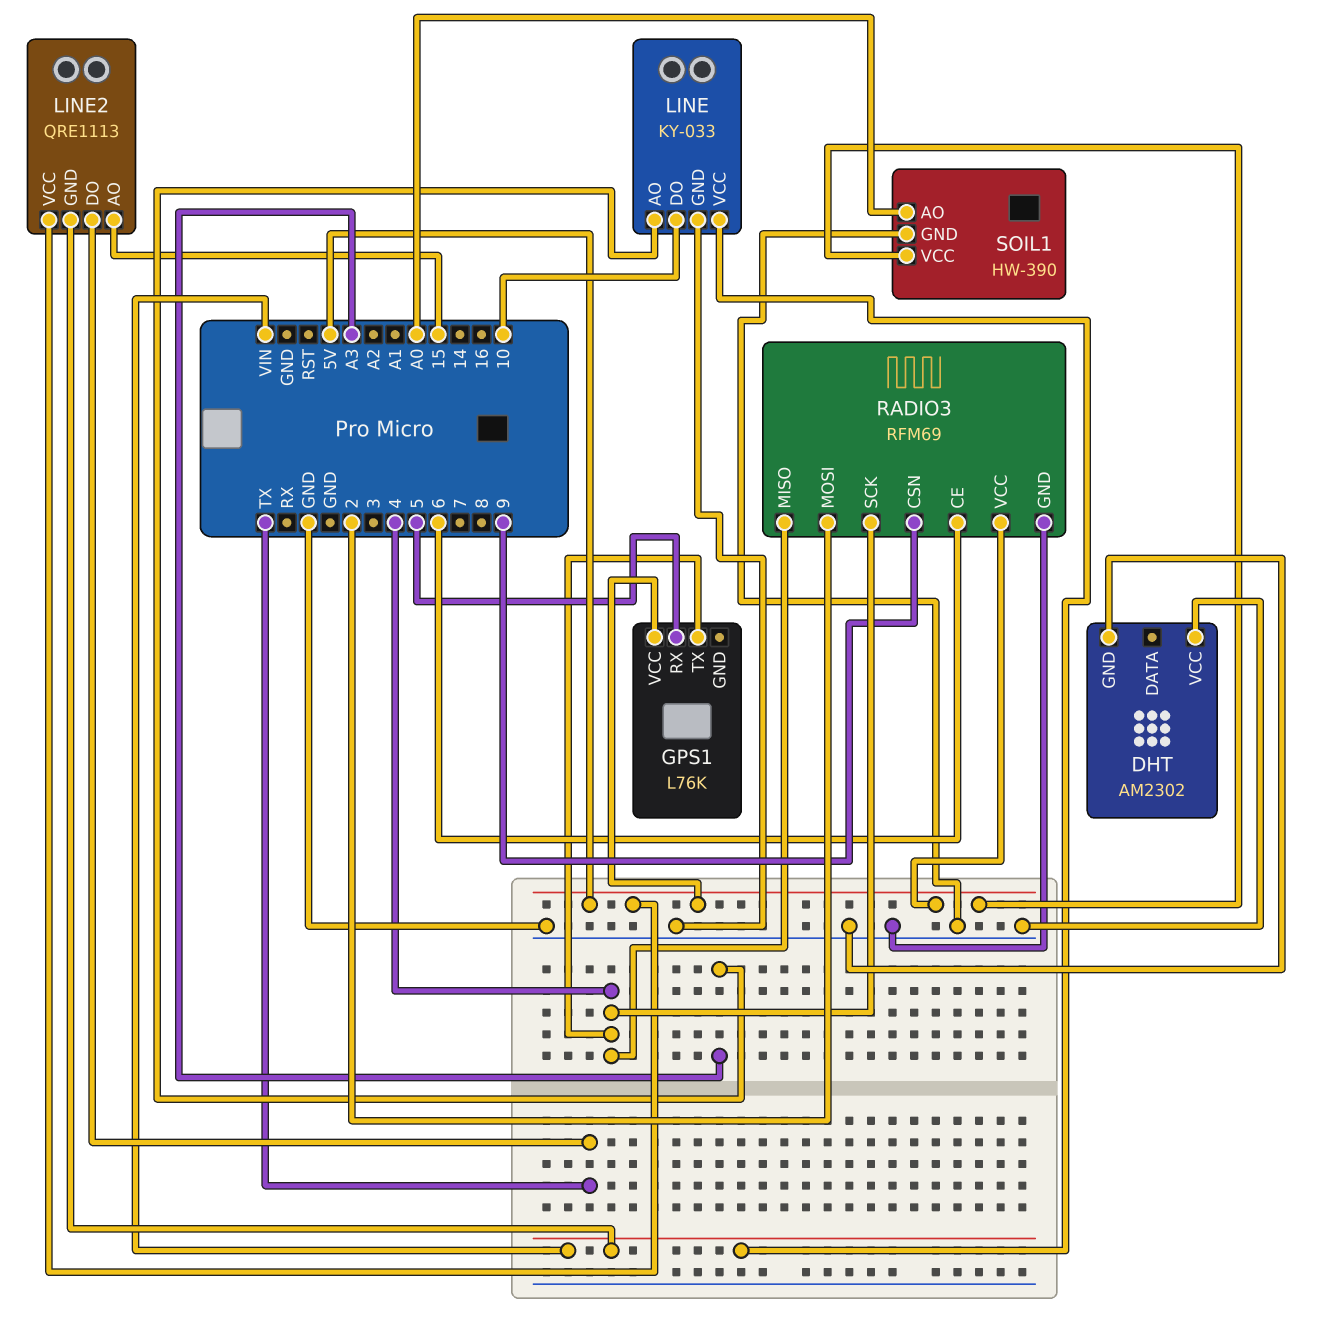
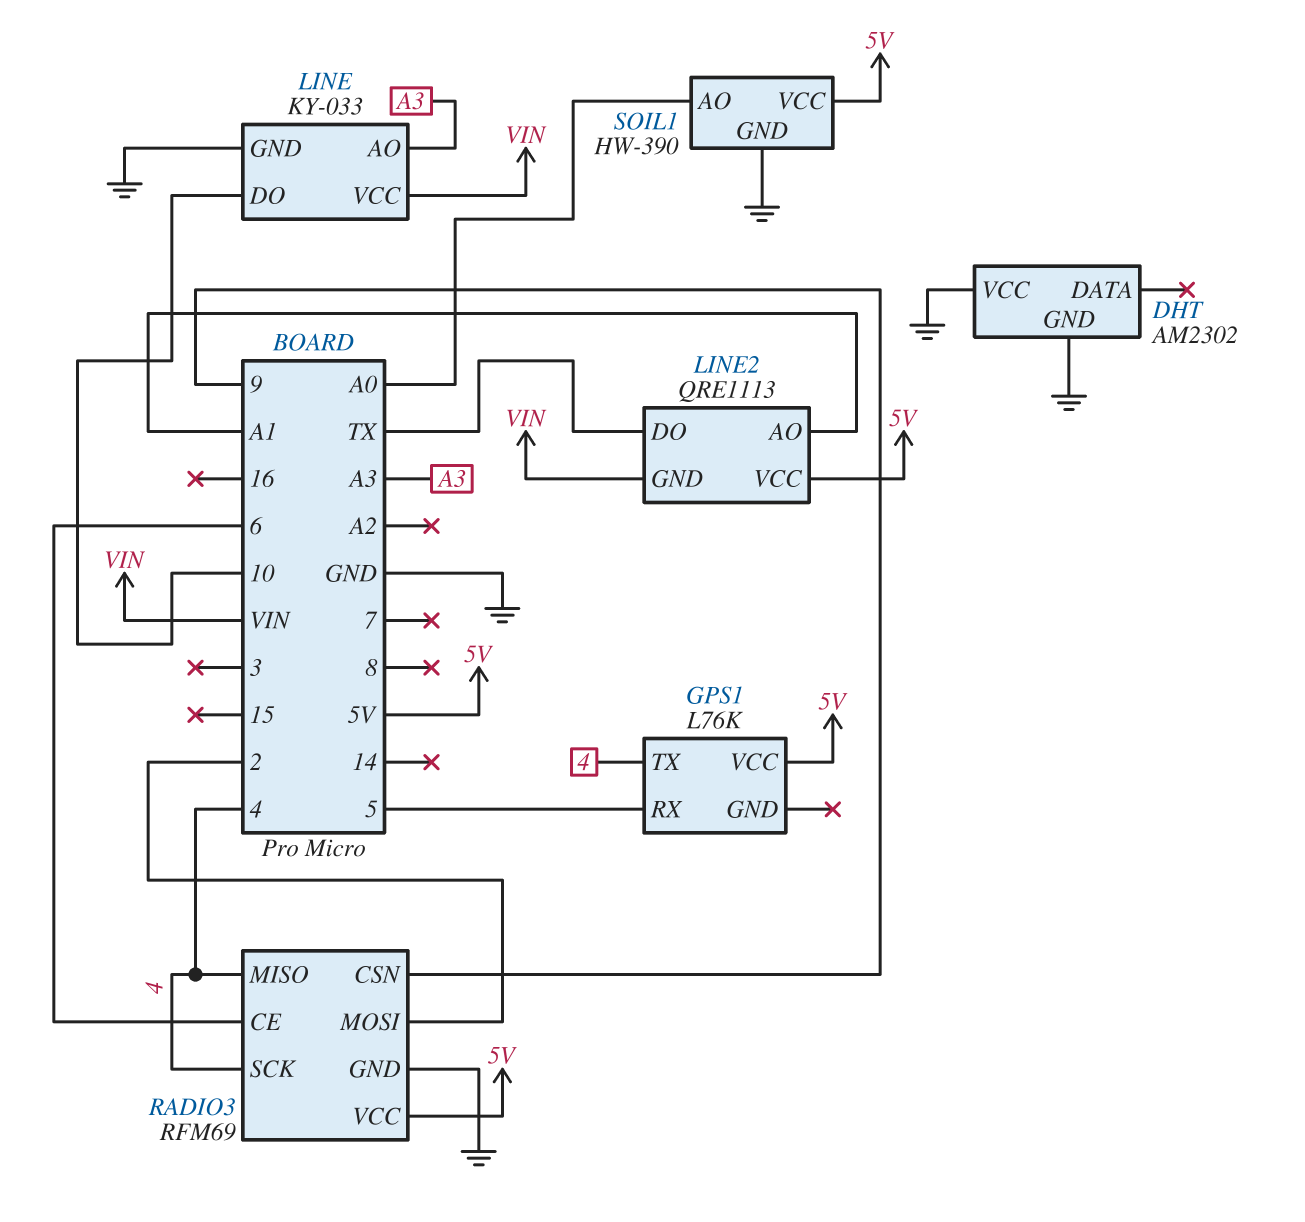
LINE2 pin AO: 15 -> A1

